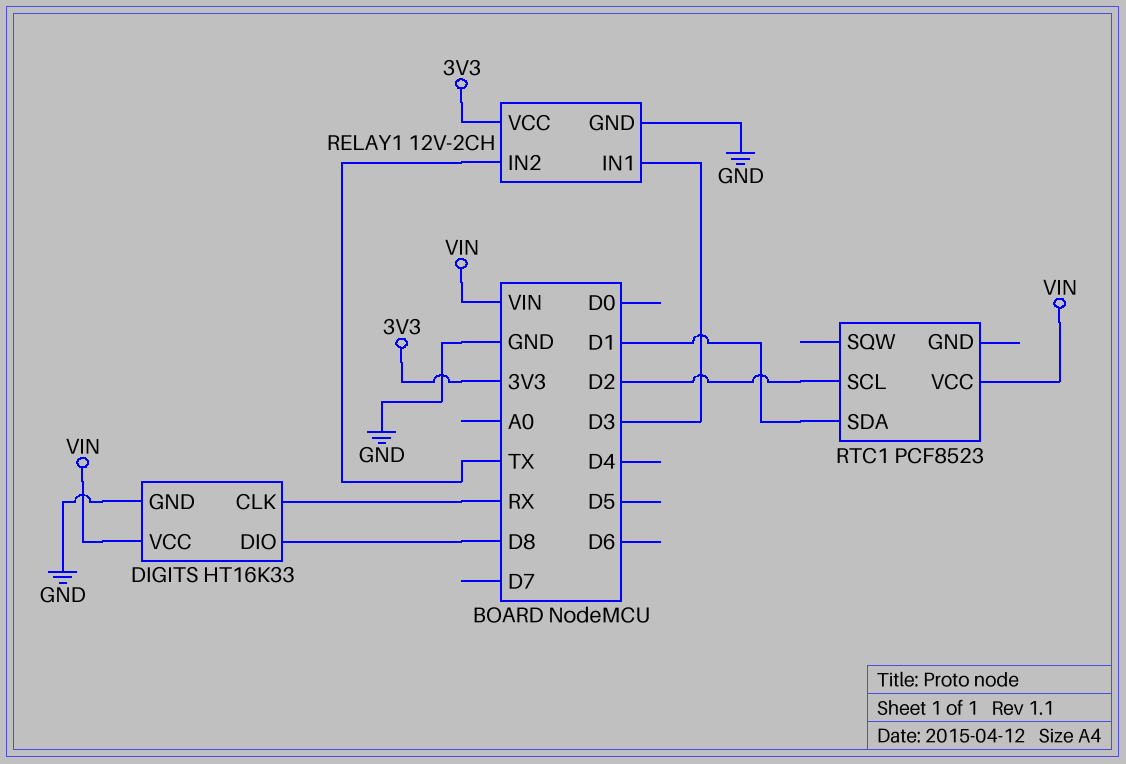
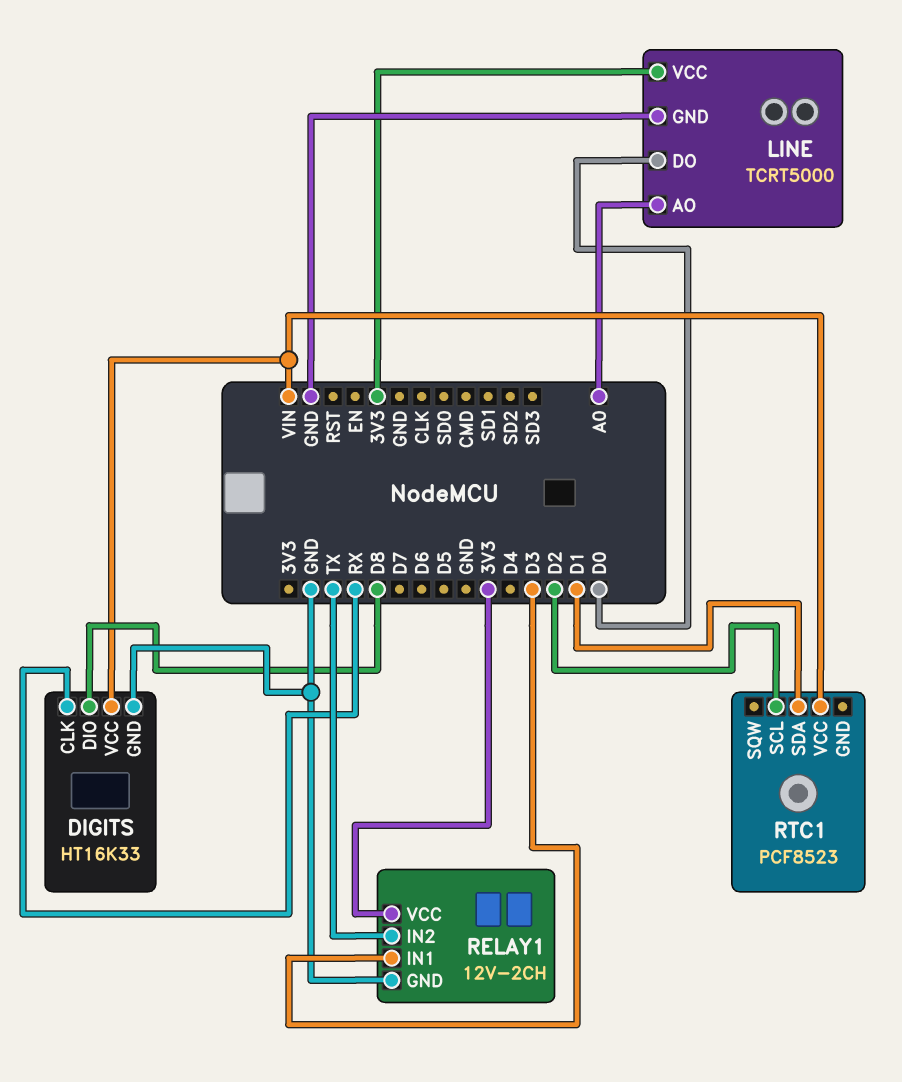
LINE: none -> TCRT5000
LINE pin AO: none -> A0
LINE pin DO: none -> D0
LINE pin GND: none -> GND
LINE pin VCC: none -> 3V3

